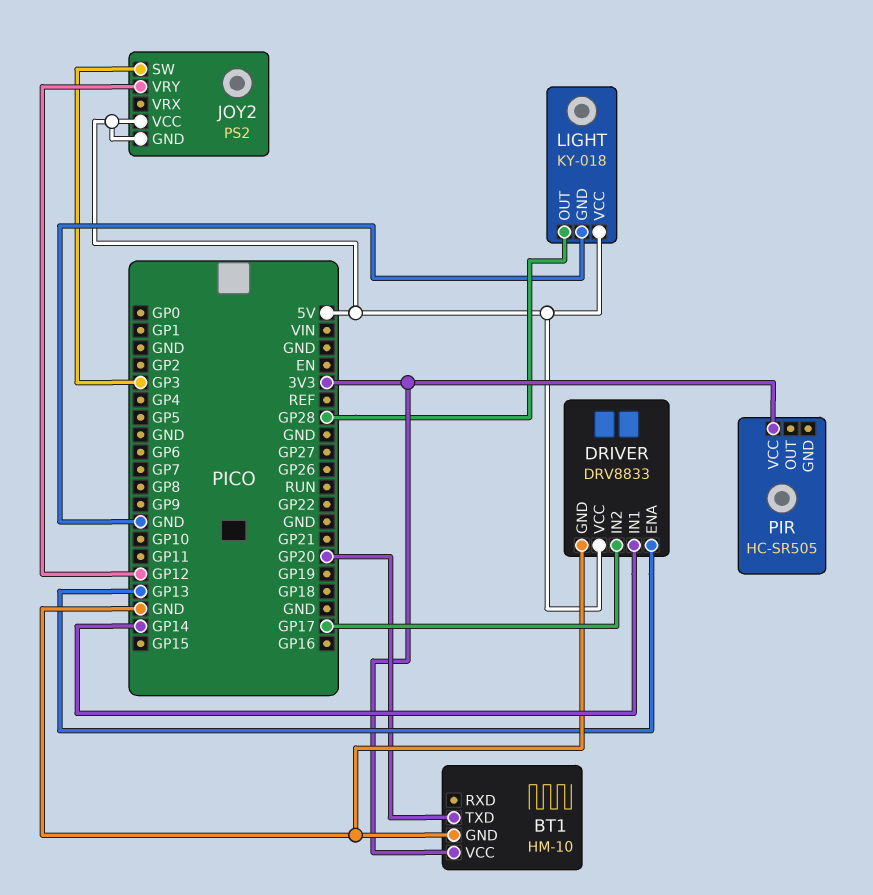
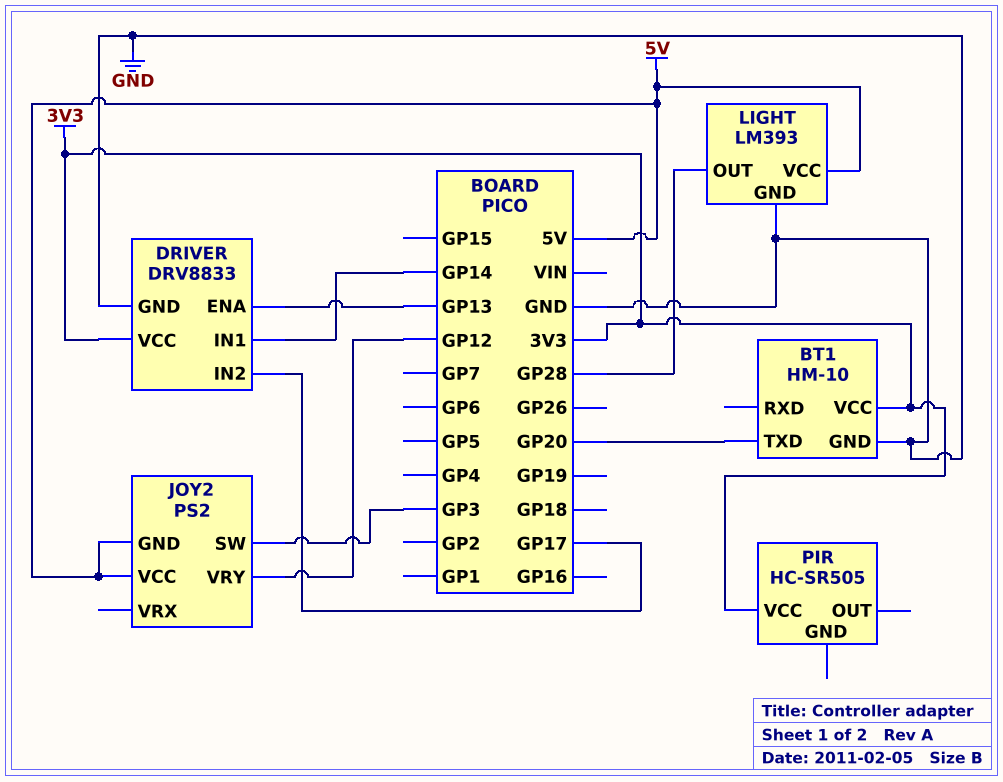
DRIVER pin VCC: 5V -> 3V3
LIGHT: KY-018 -> LM393

